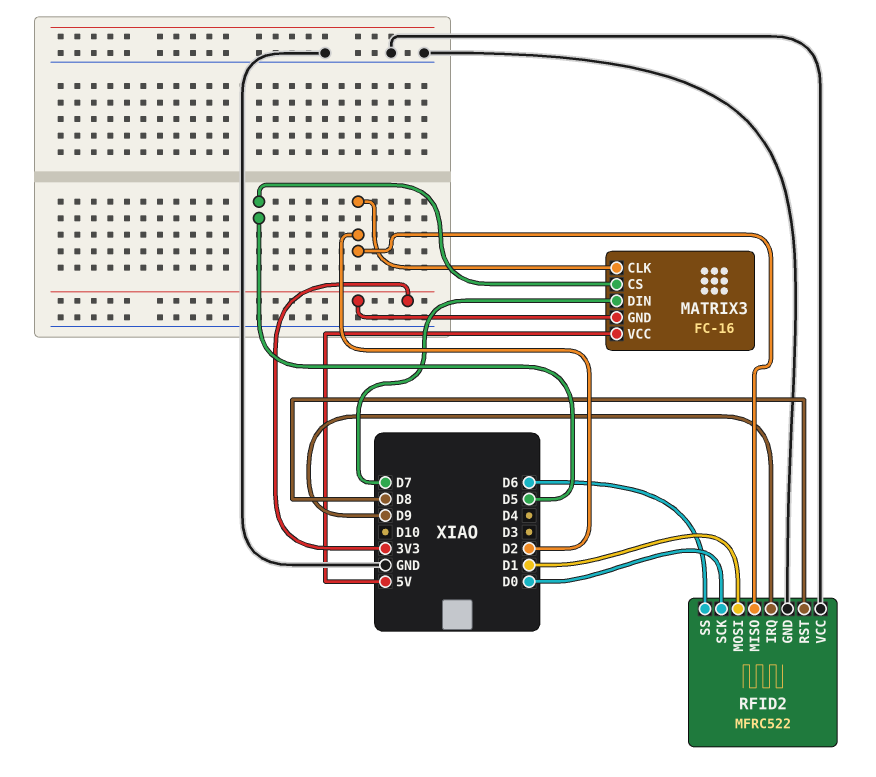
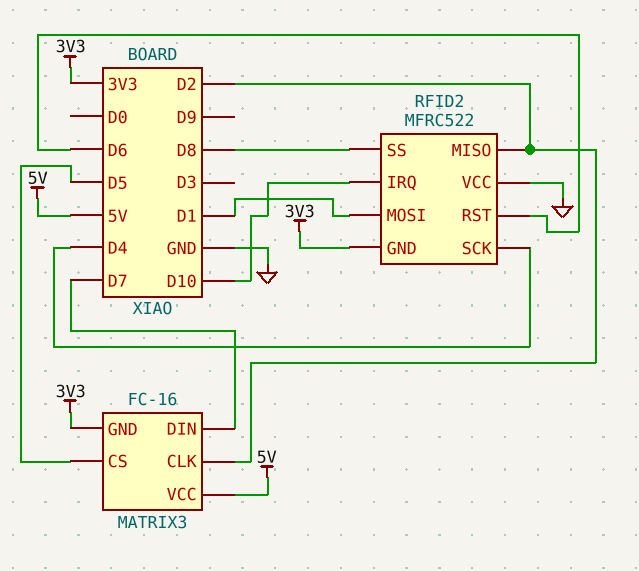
RFID2 pin GND: GND -> 3V3
RFID2 pin IRQ: D9 -> D10
RFID2 pin RST: D8 -> D6
RFID2 pin SCK: D0 -> D4
RFID2 pin SS: D6 -> D8

